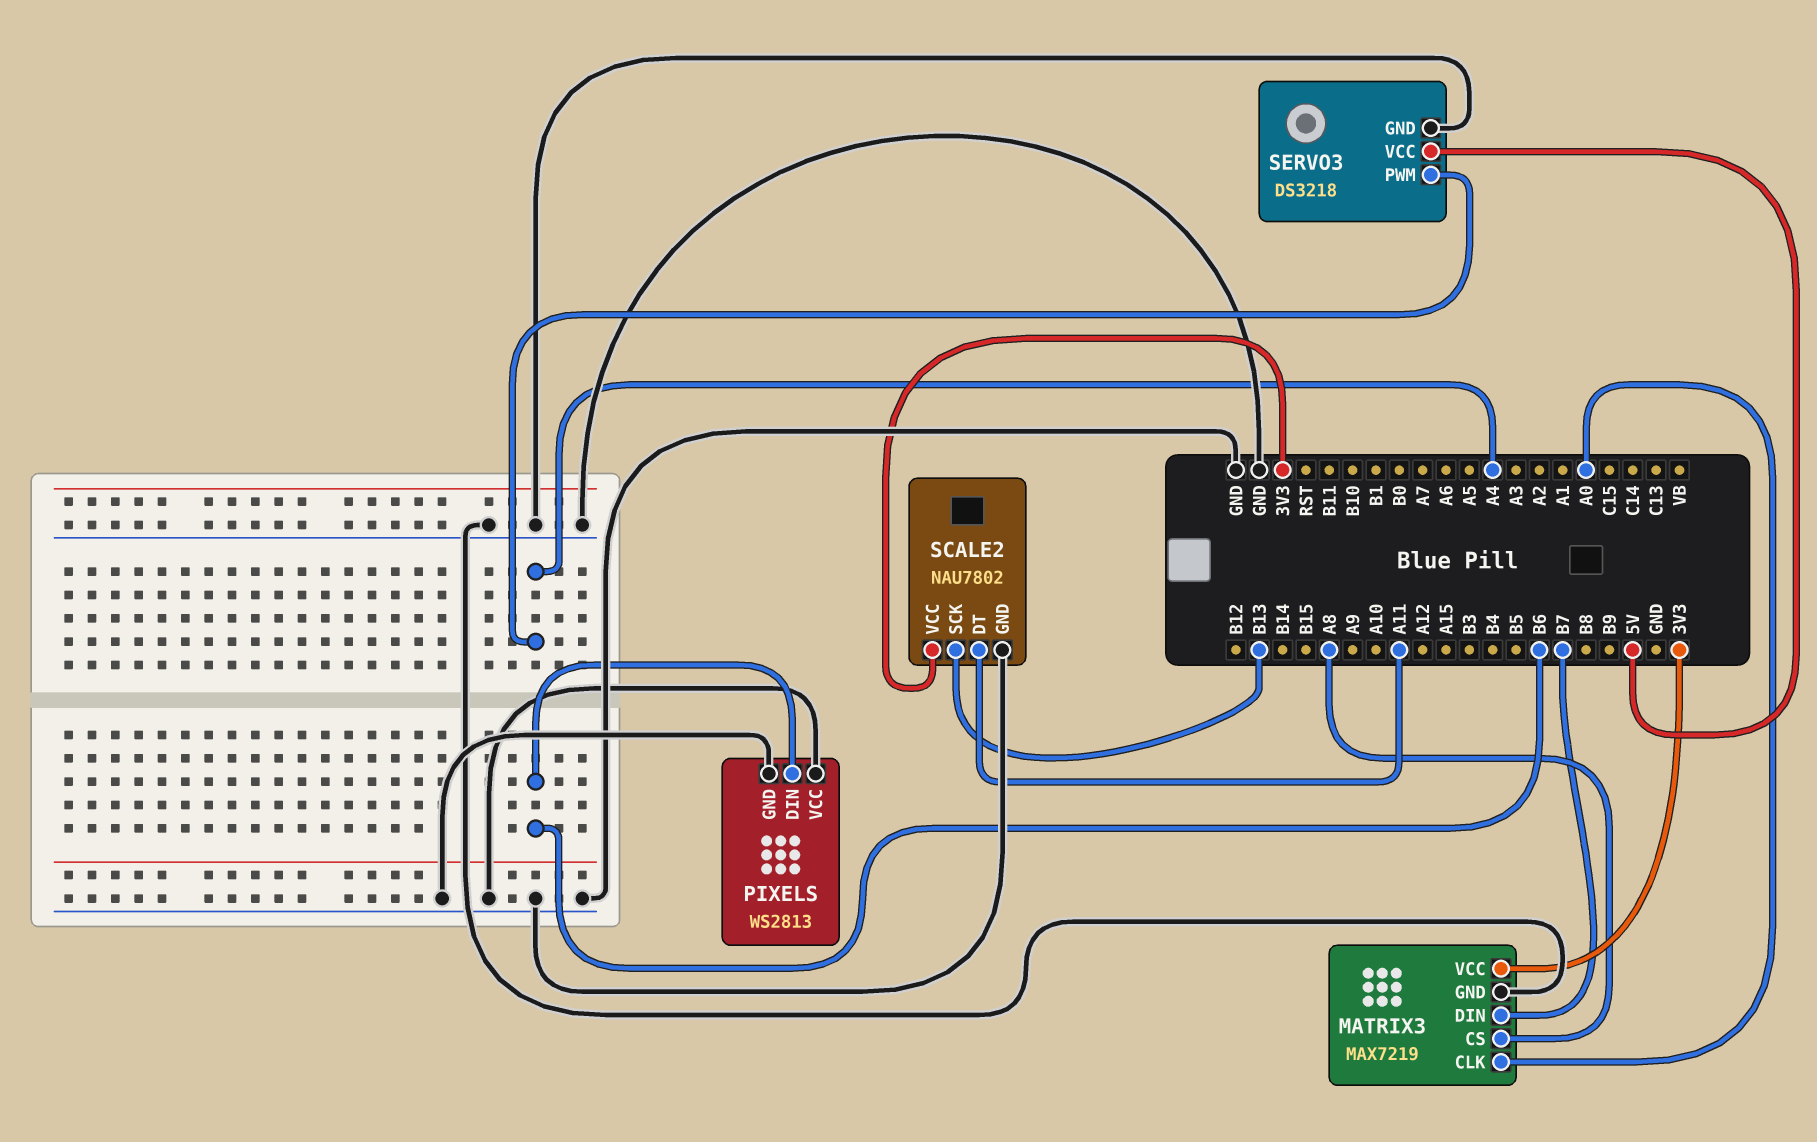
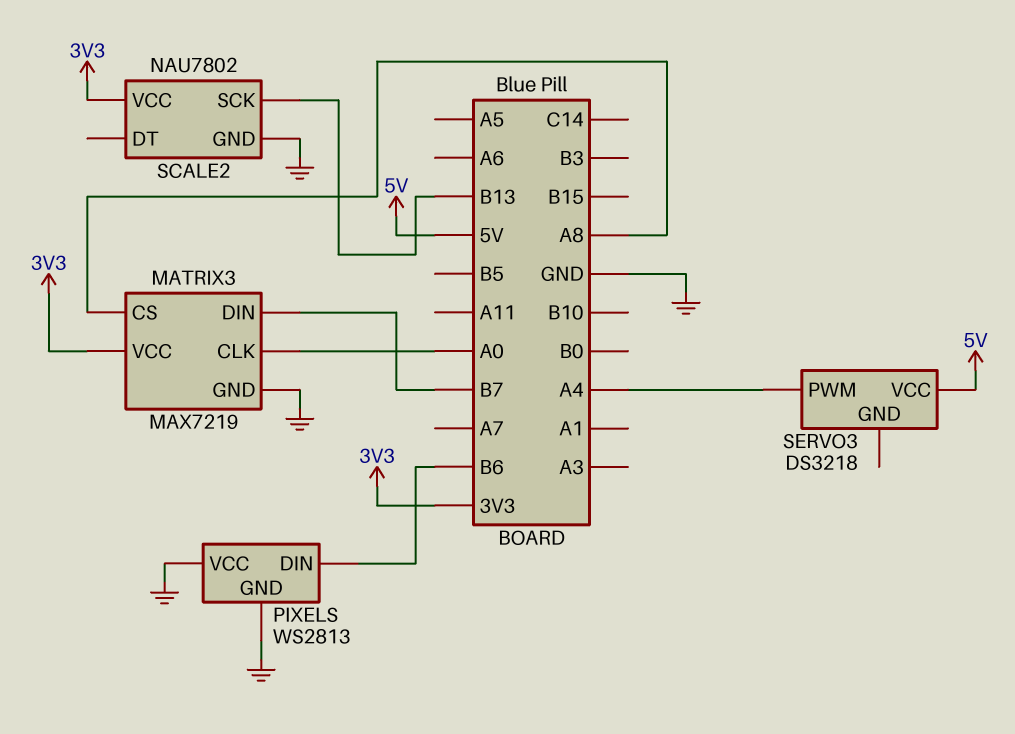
SCALE2 pin DT: A11 -> none
SERVO3 pin GND: GND -> none

